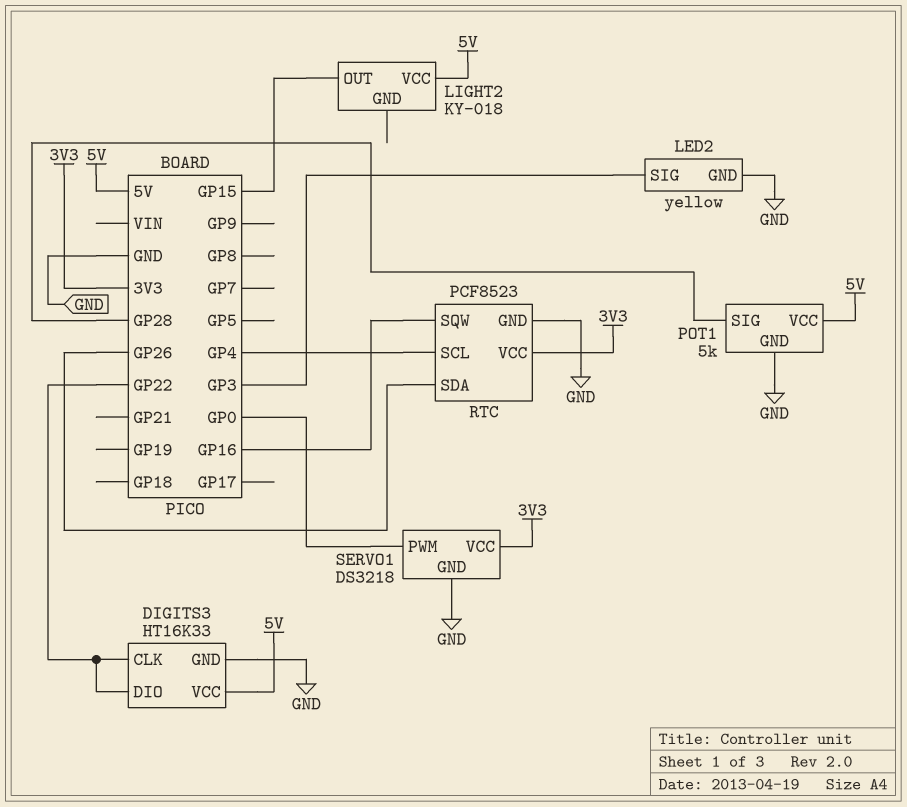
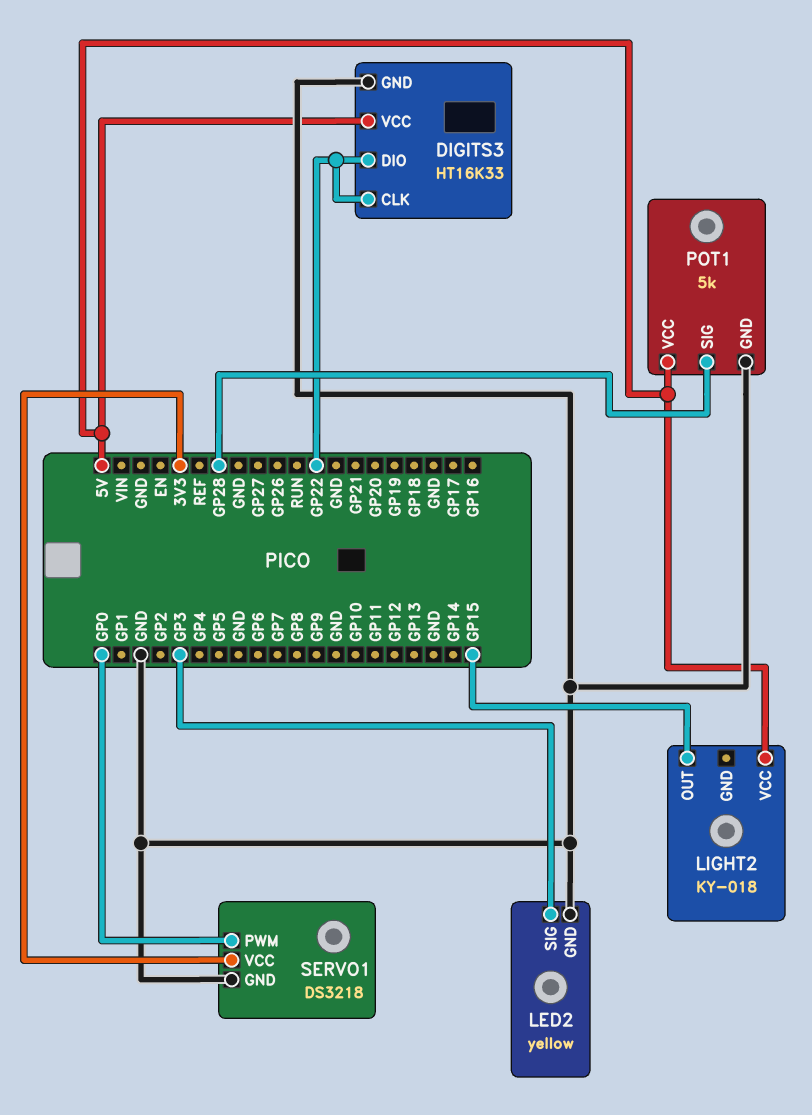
RTC: PCF8523 -> none
RTC pin GND: GND -> none
RTC pin SCL: GP4 -> none
RTC pin SDA: GP26 -> none
RTC pin SQW: GP16 -> none
RTC pin VCC: 3V3 -> none

